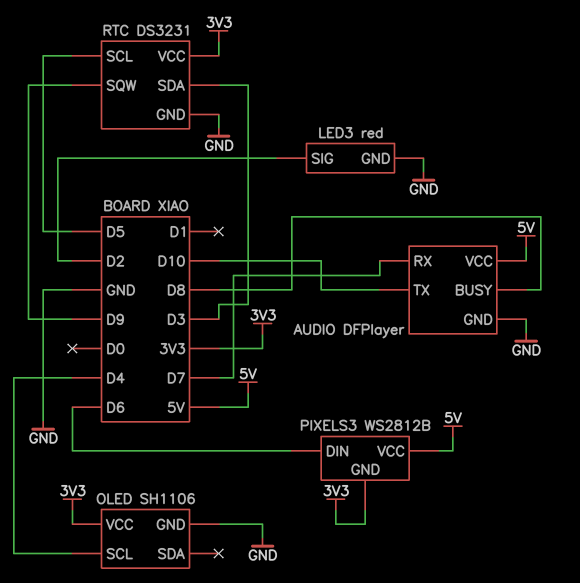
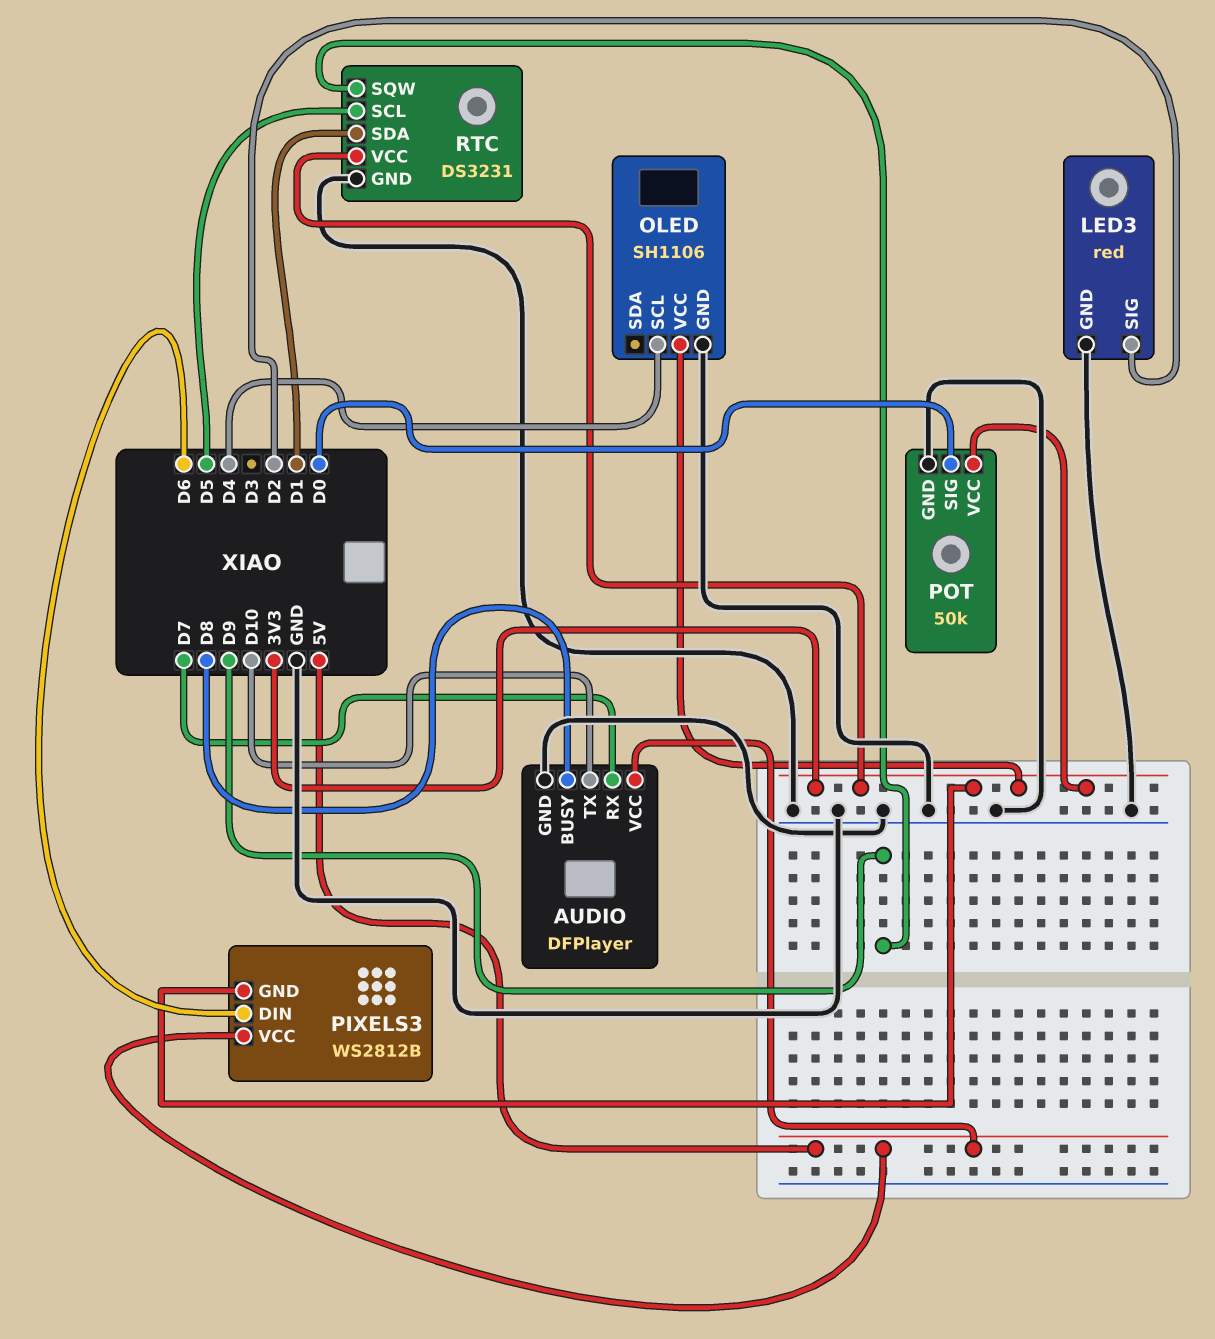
POT: none -> 50k
POT pin GND: none -> GND
POT pin SIG: none -> D0
POT pin VCC: none -> 3V3
RTC pin SDA: D3 -> D1

